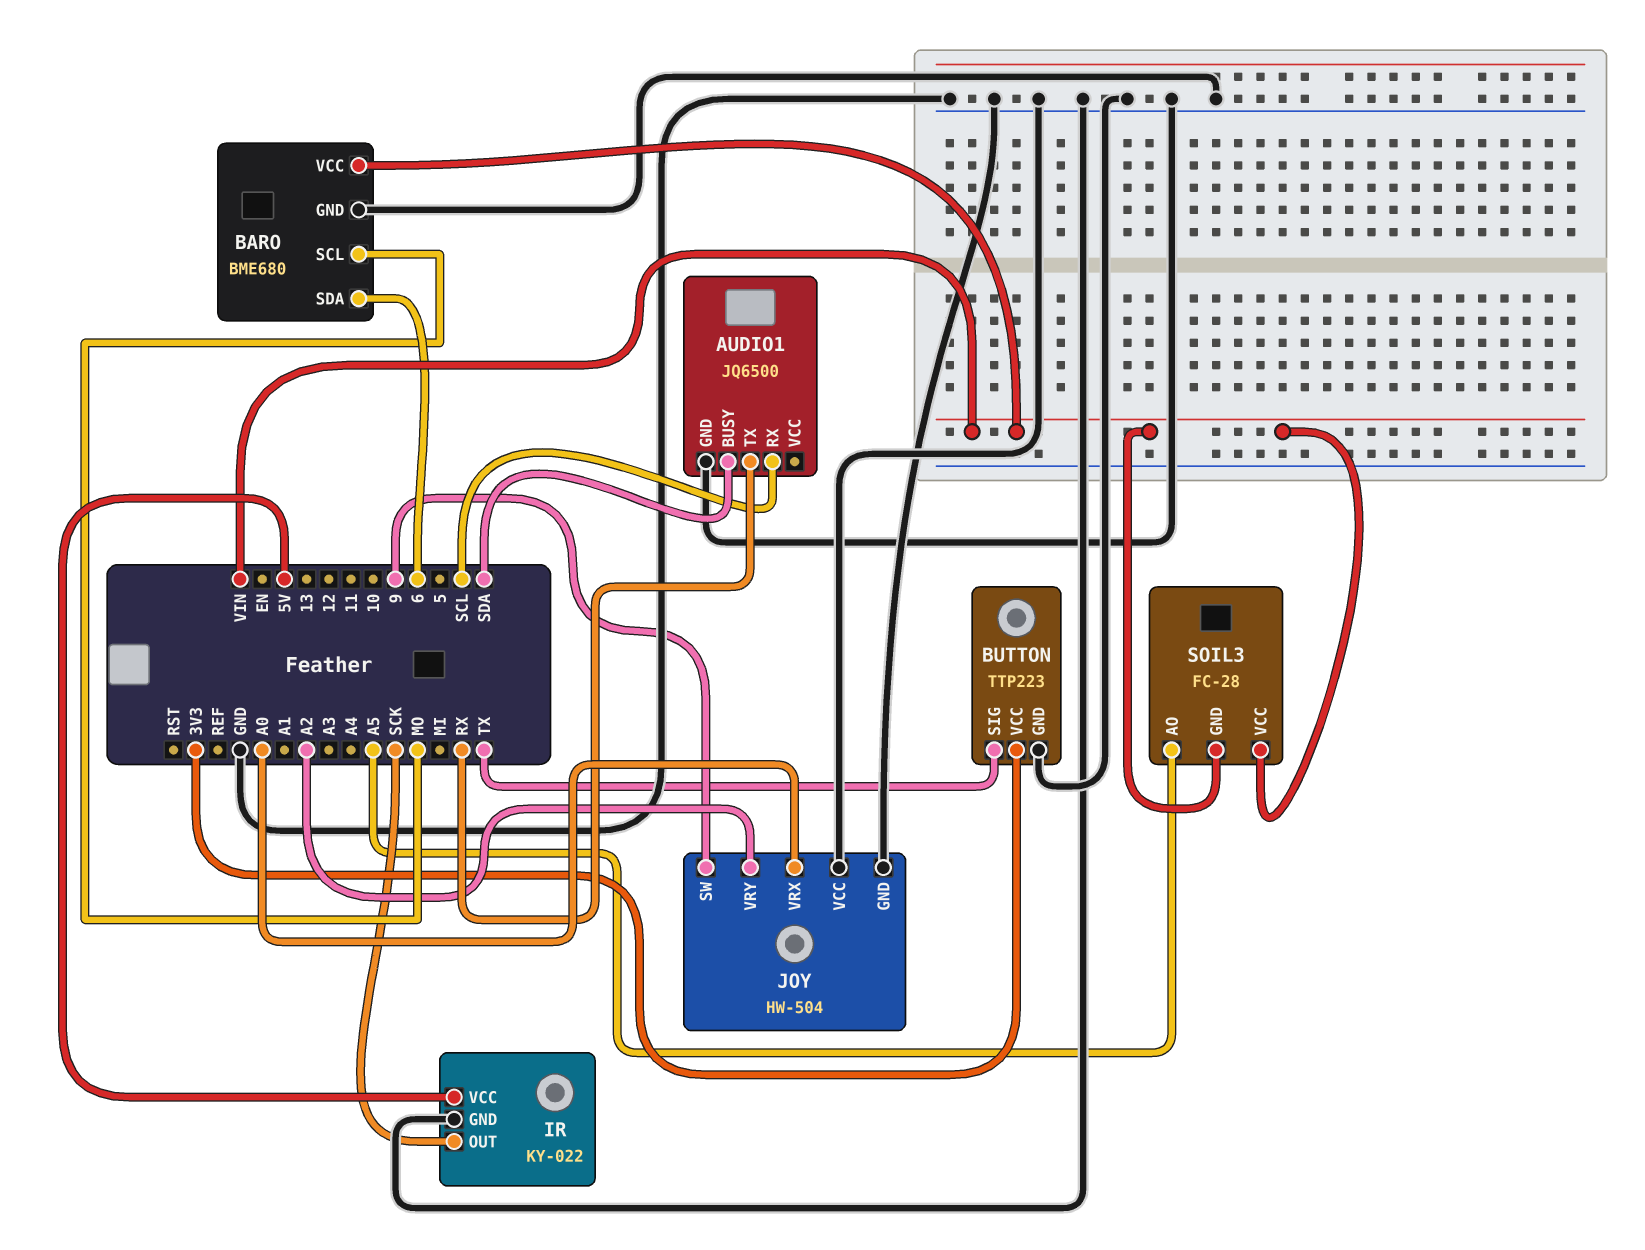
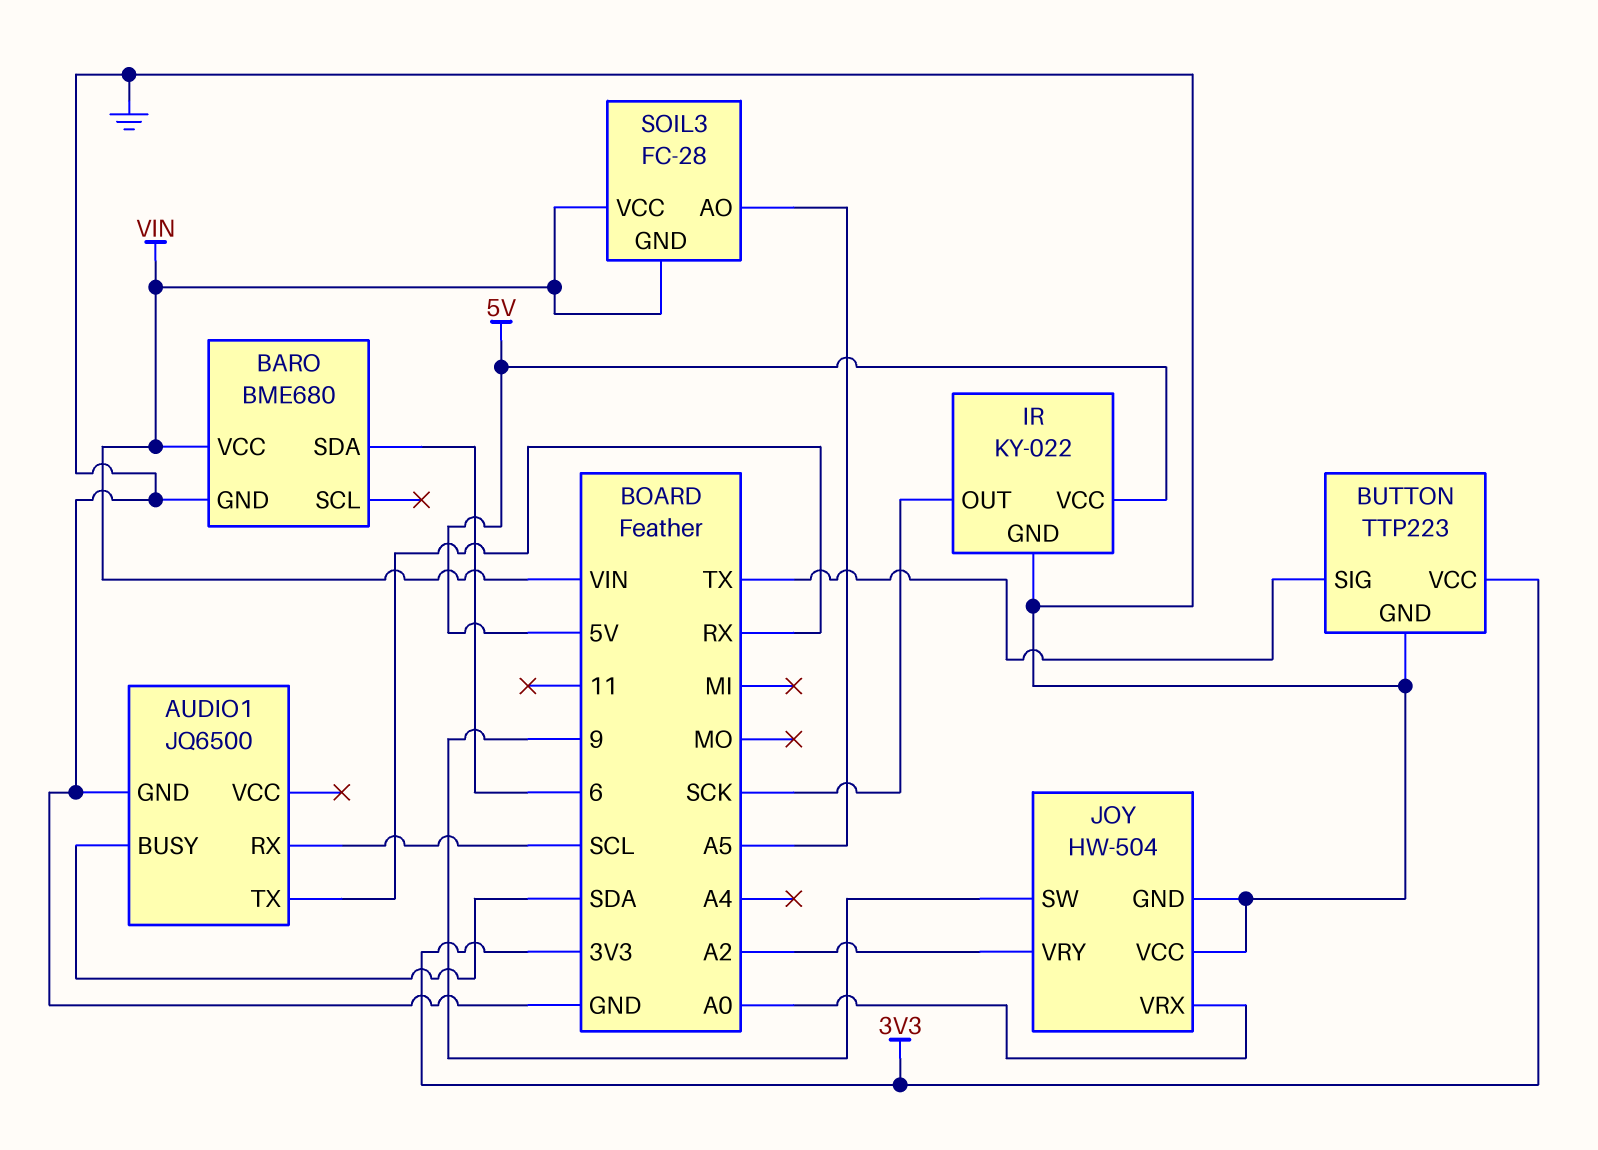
BARO pin SCL: MO -> none

